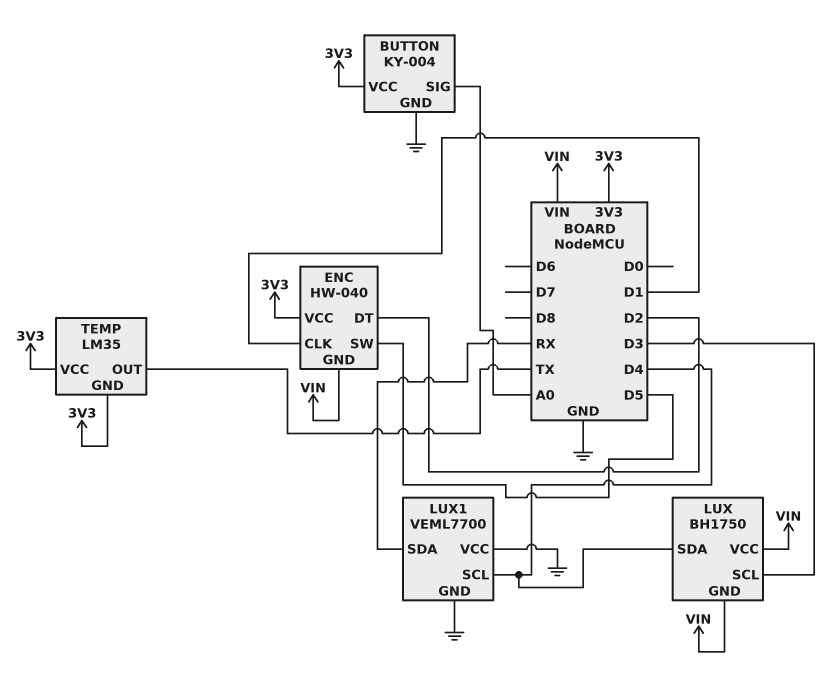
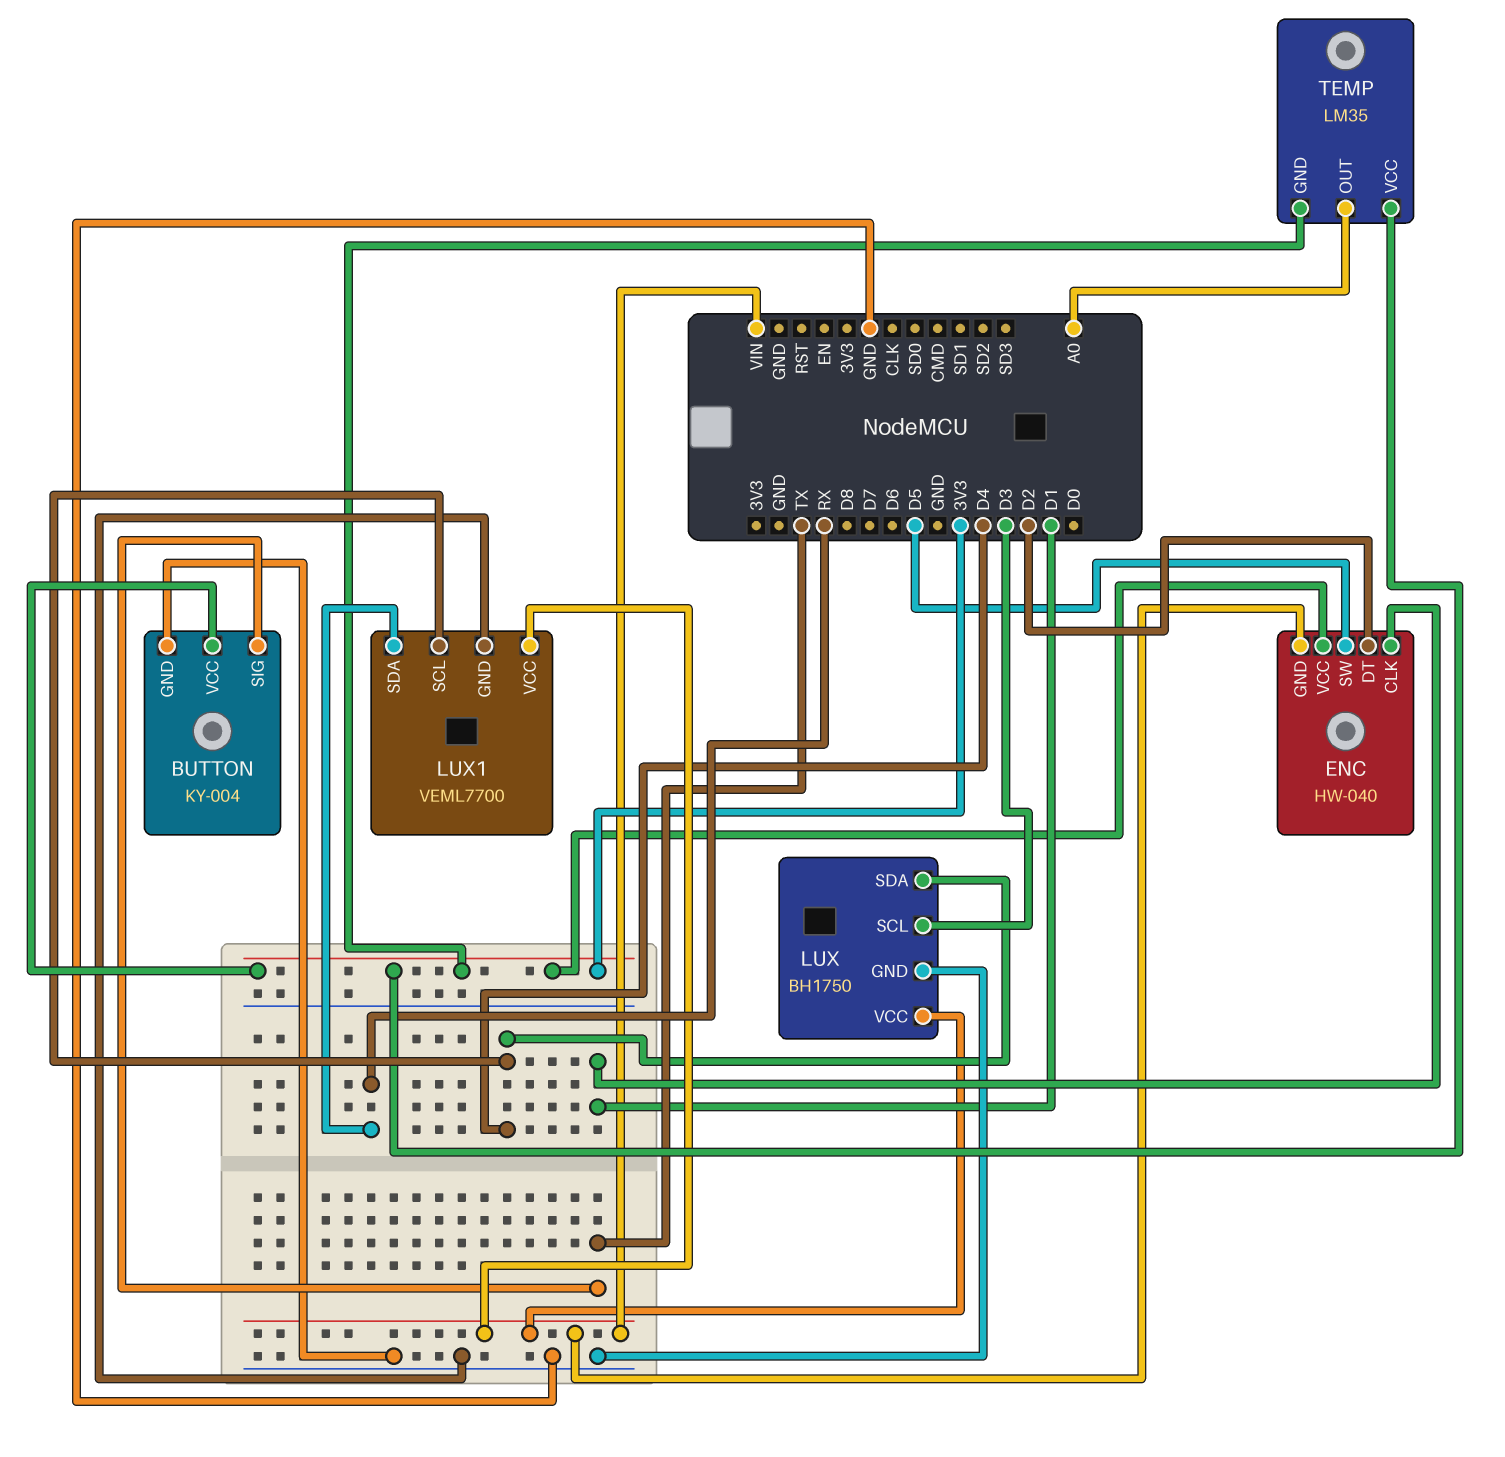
BUTTON pin SIG: A0 -> TX
LUX pin GND: VIN -> GND
LUX1 pin VCC: GND -> VIN
TEMP pin OUT: TX -> A0

